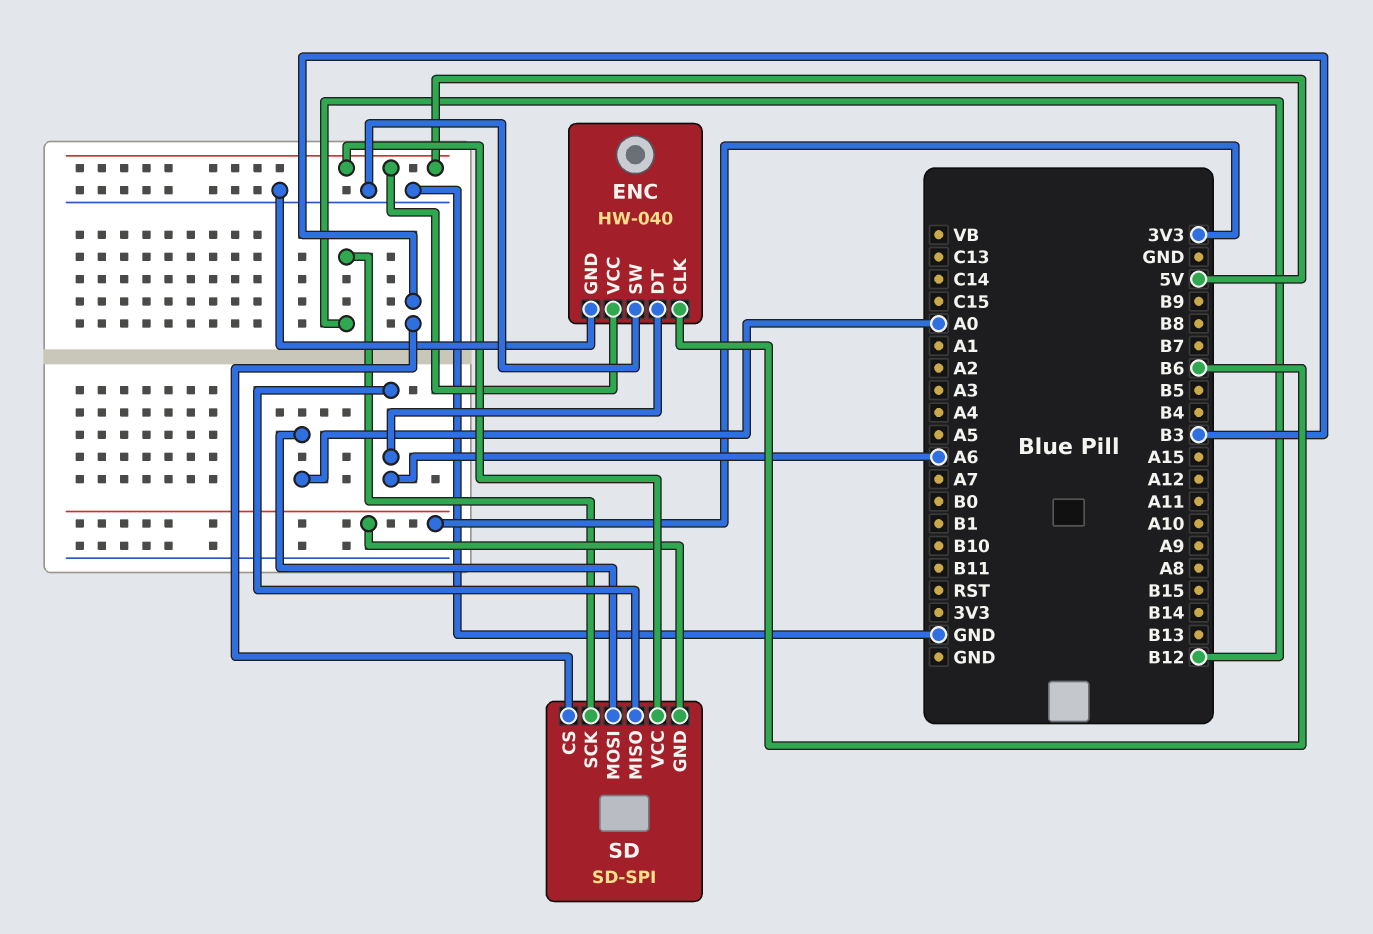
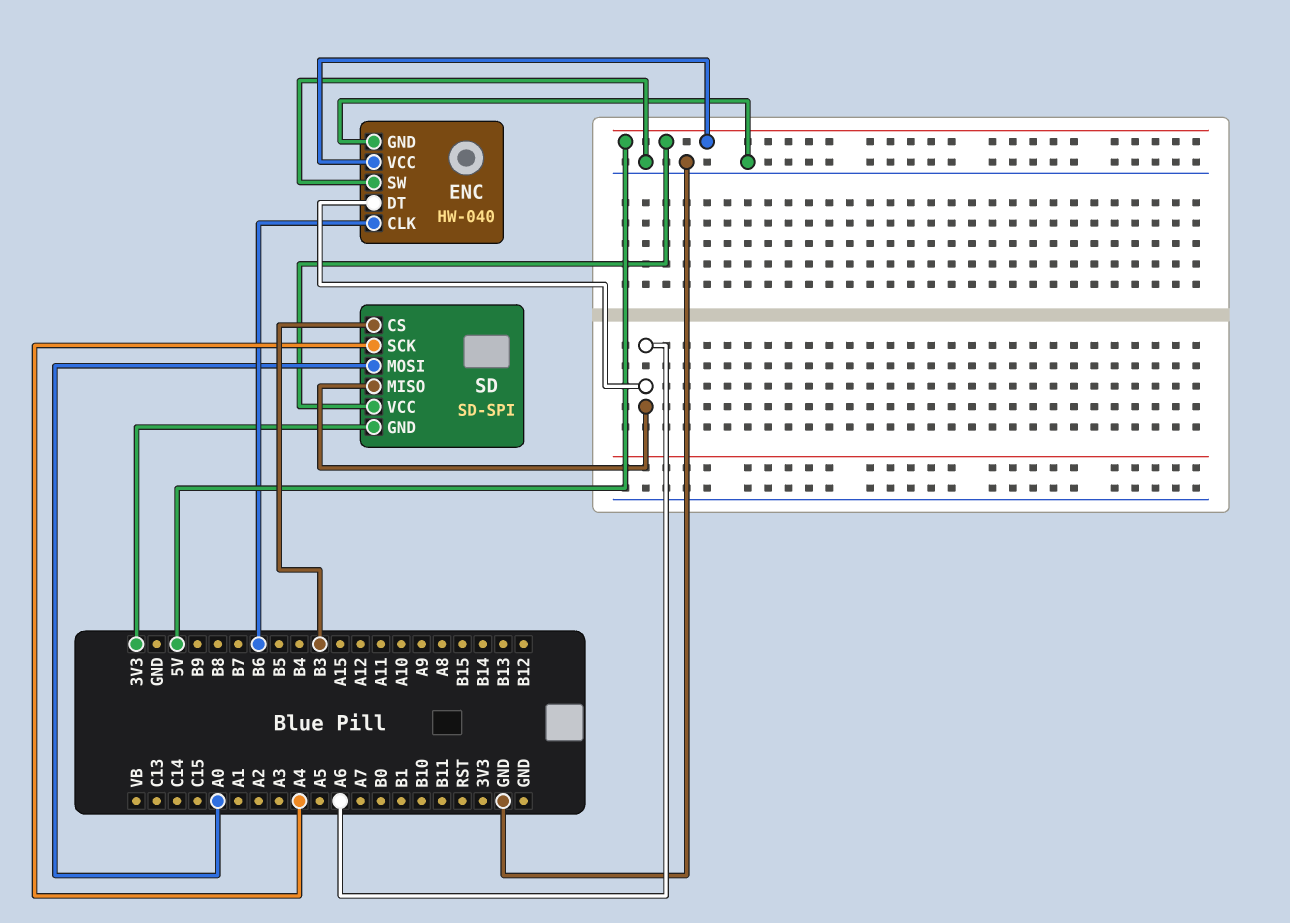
SD pin SCK: B12 -> A4

